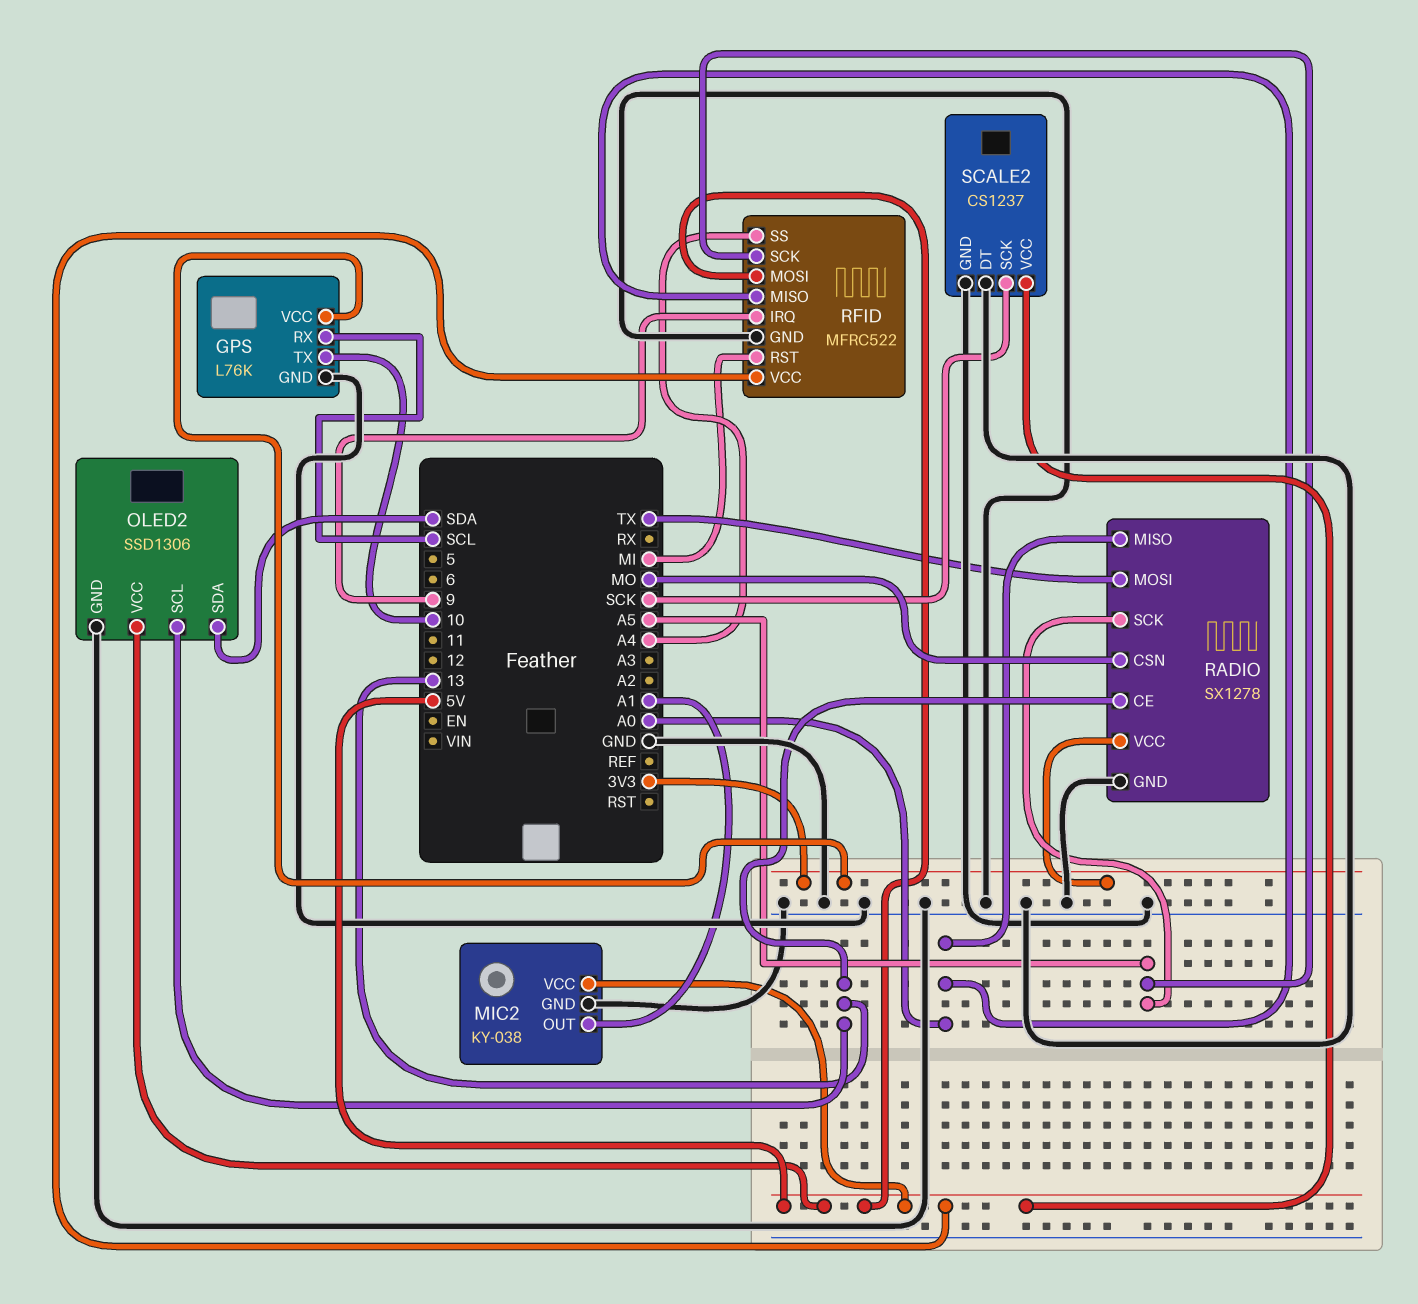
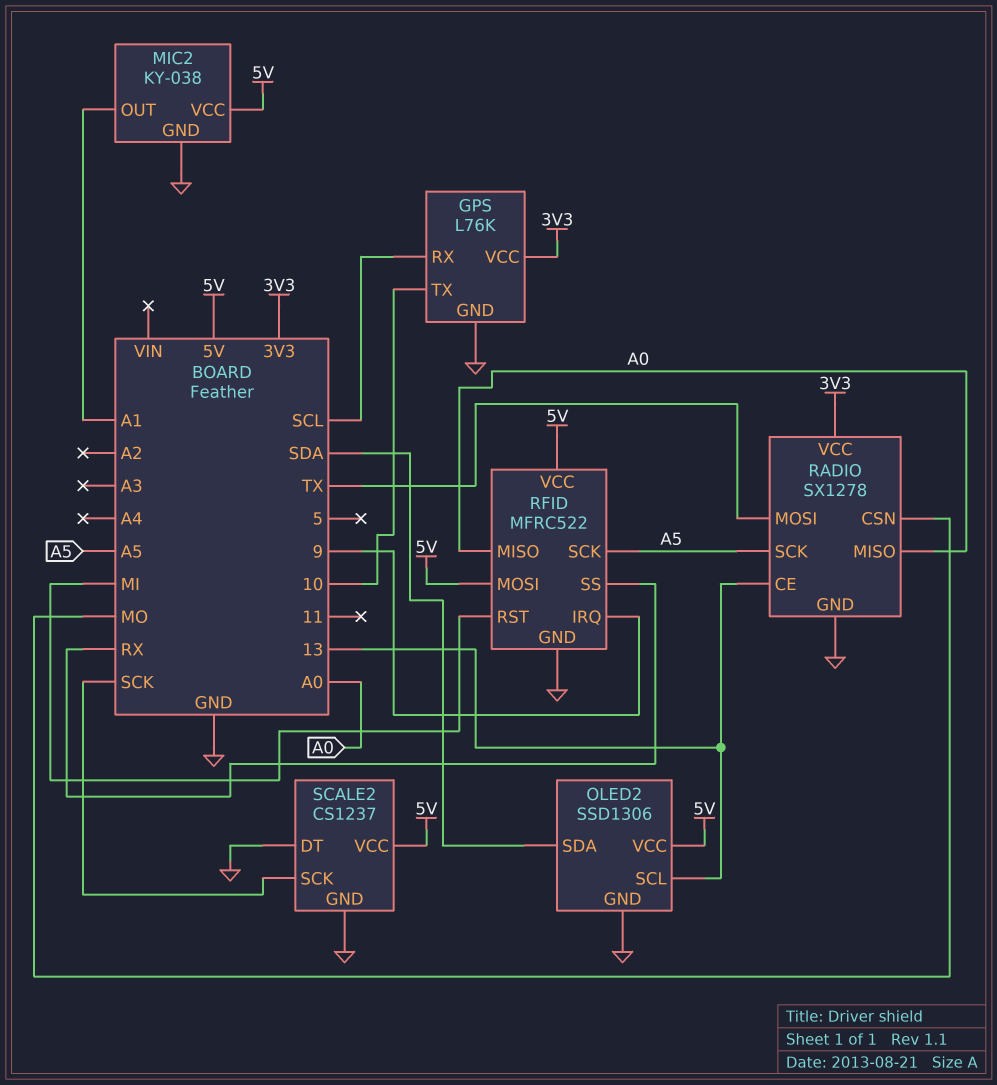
RFID pin SS: A4 -> RX

